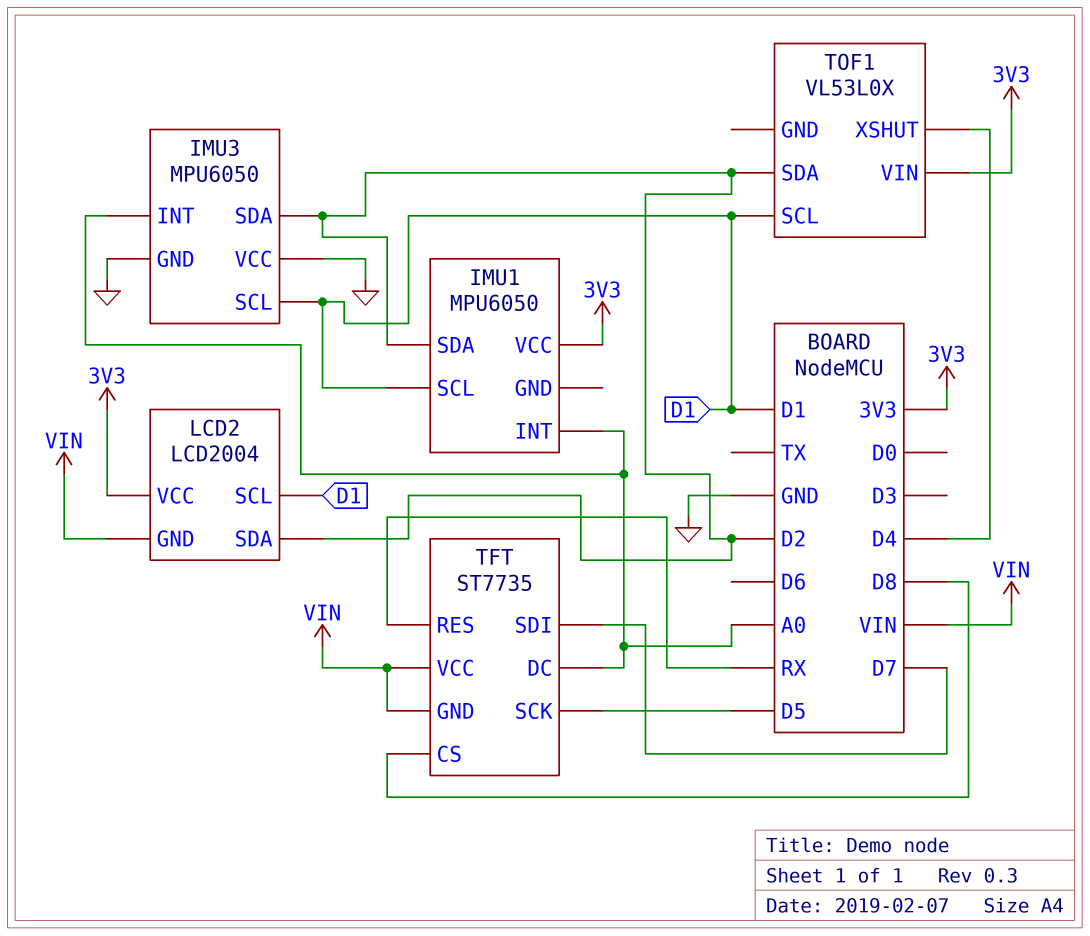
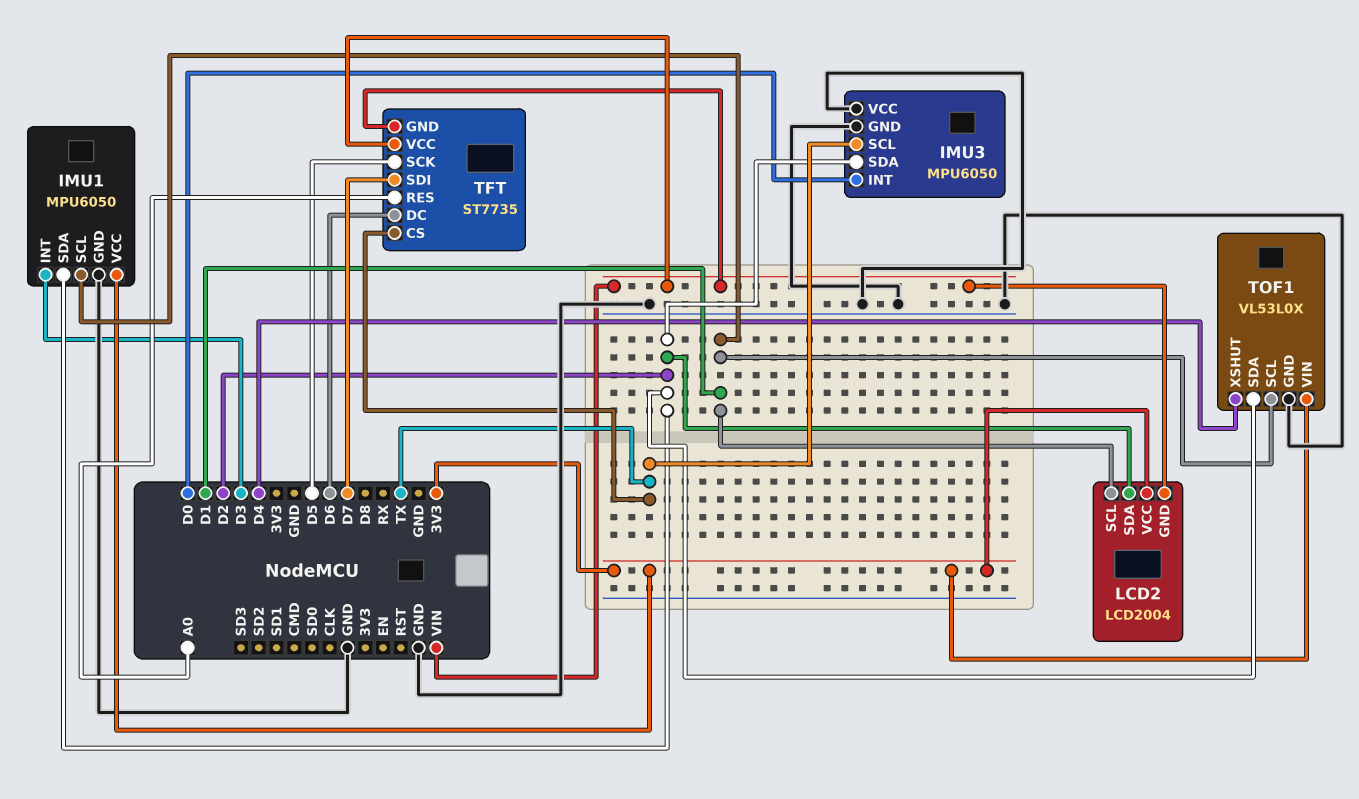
IMU1 pin GND: none -> GND
IMU1 pin INT: A0 -> D3
IMU3 pin INT: A0 -> D0
IMU3 pin SCL: D1 -> TX
TFT pin CS: D8 -> TX
TFT pin DC: A0 -> D6
TFT pin RES: RX -> A0
TOF1 pin GND: none -> GND

